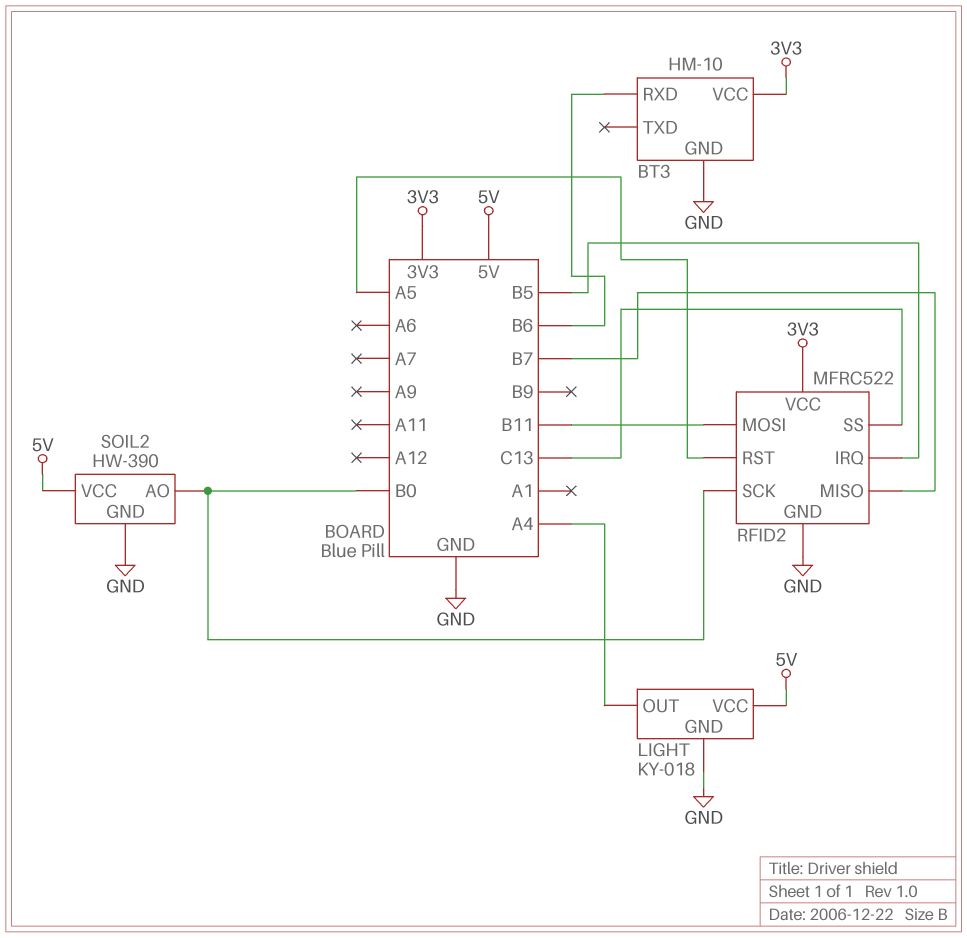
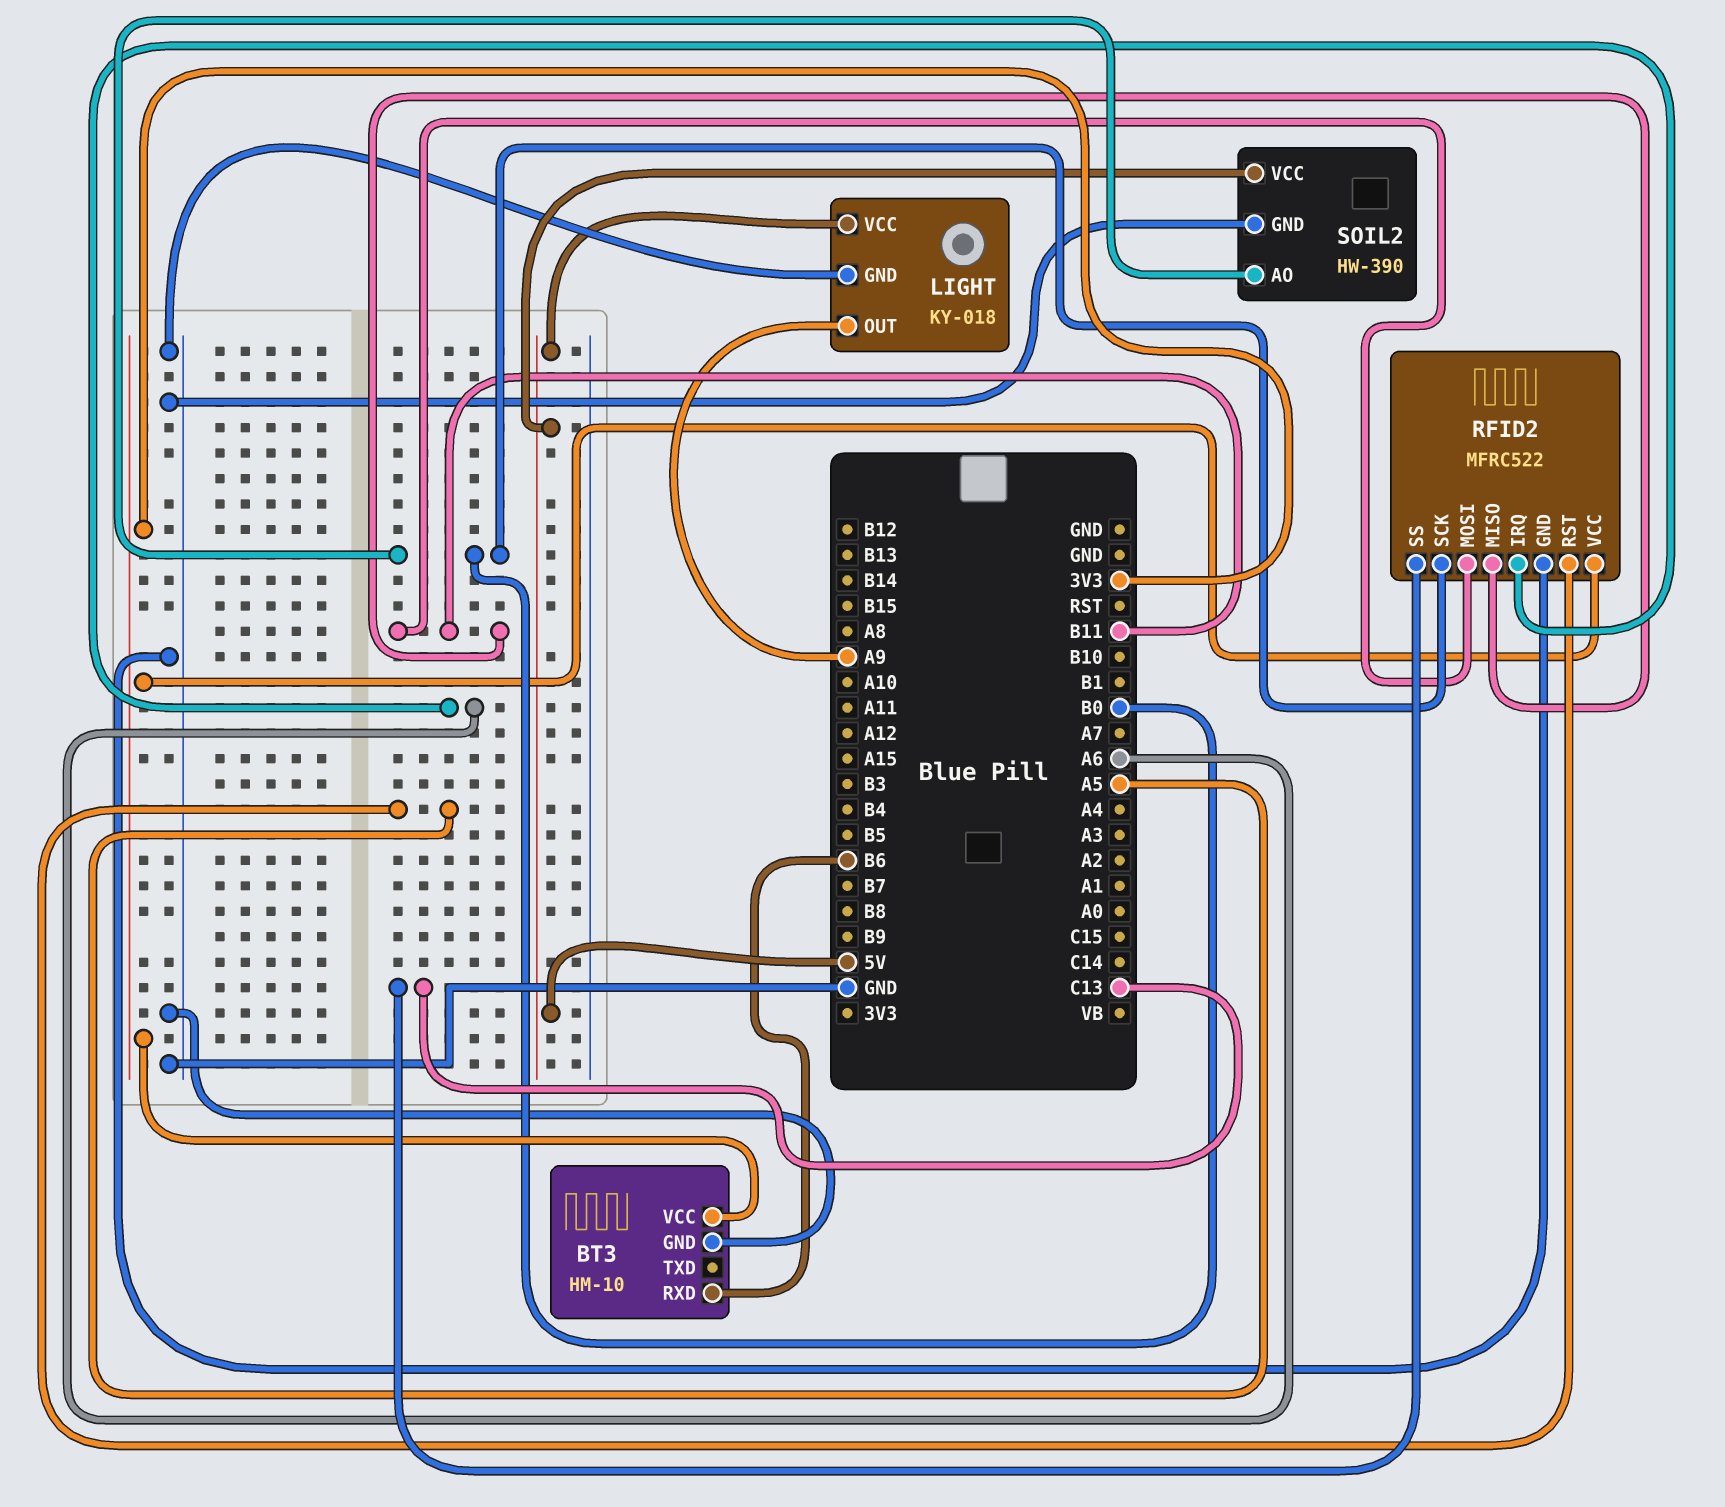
LIGHT pin OUT: A4 -> A9
RFID2 pin IRQ: B5 -> A6
RFID2 pin MISO: B7 -> B11

